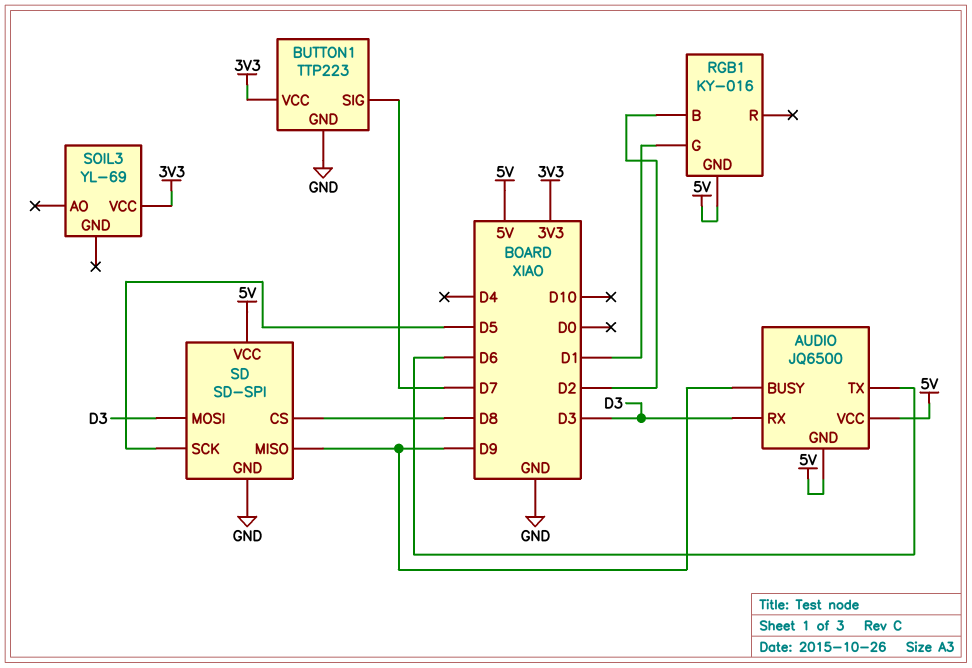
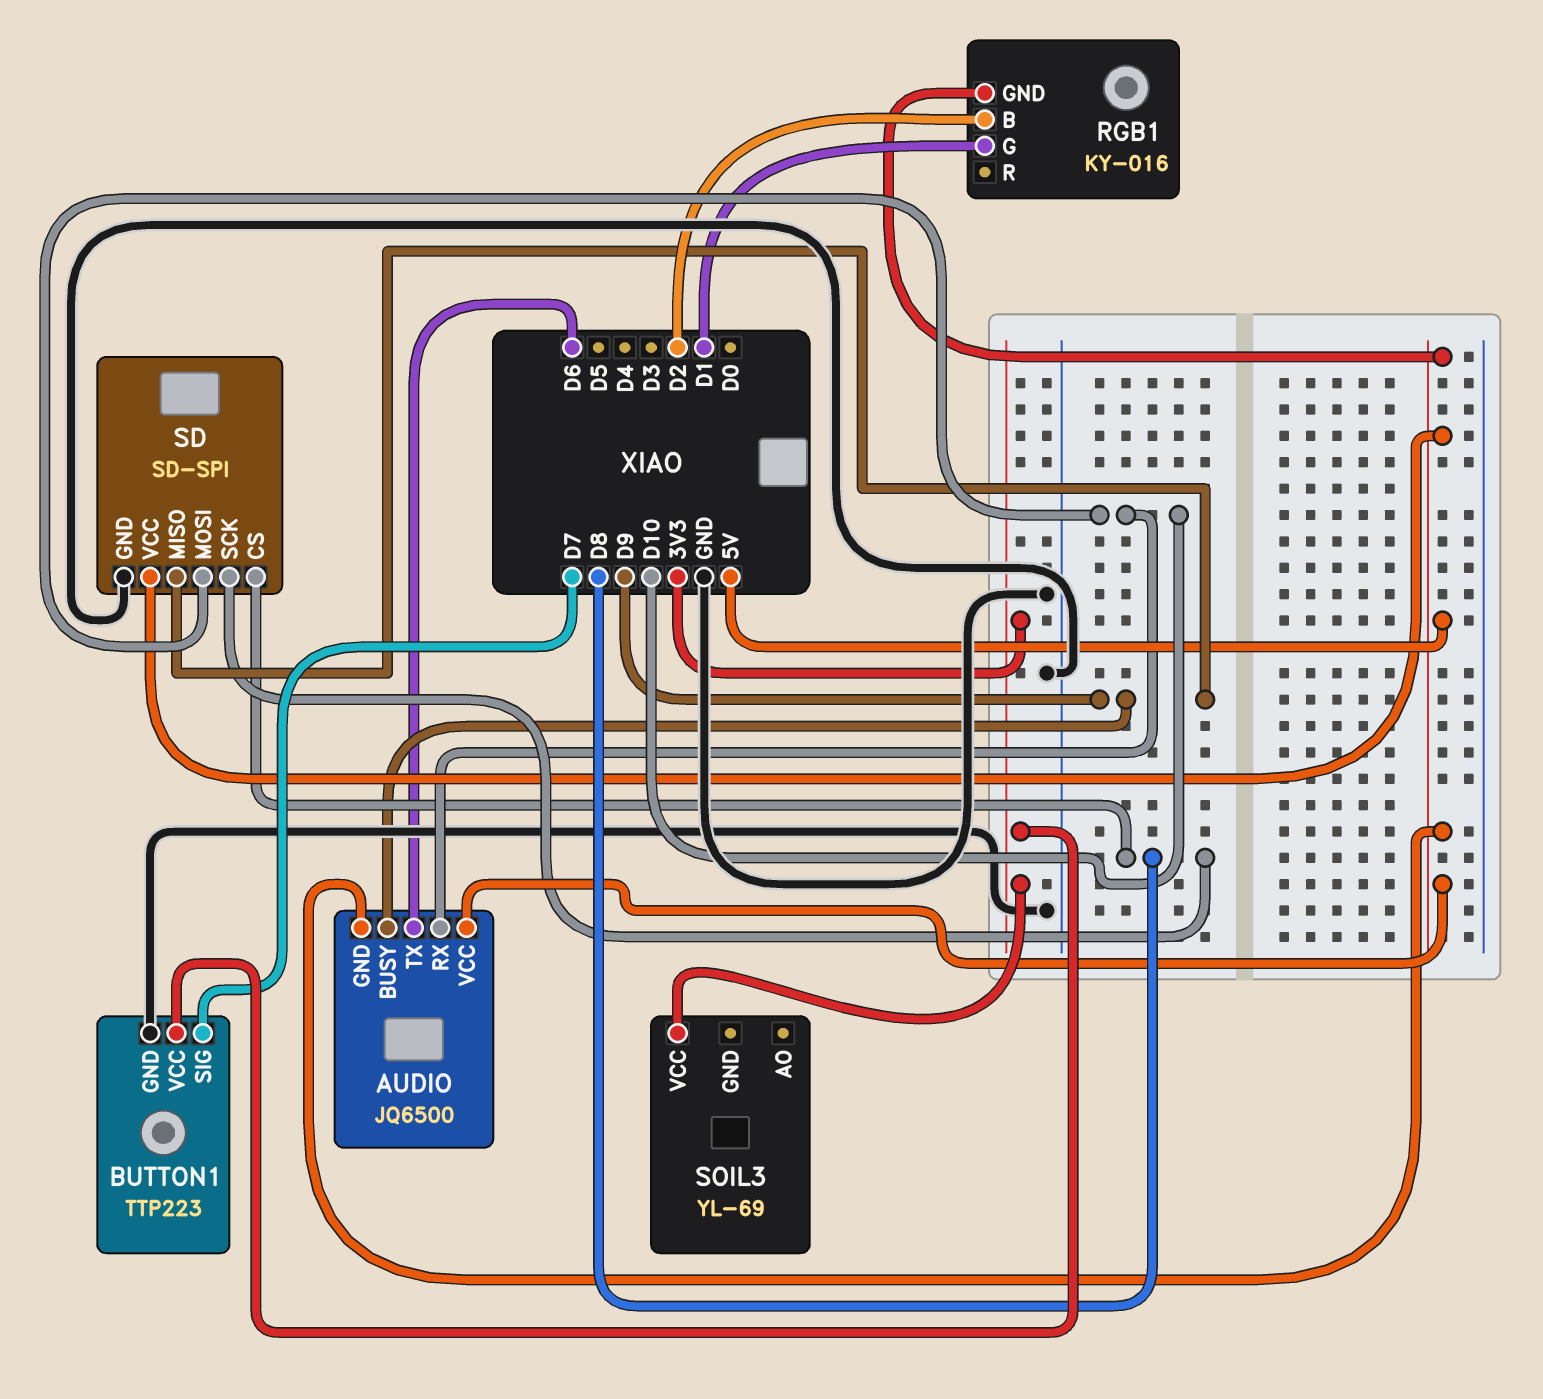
AUDIO pin RX: D3 -> D10
SD pin MOSI: D3 -> D10
SD pin SCK: D5 -> D8

